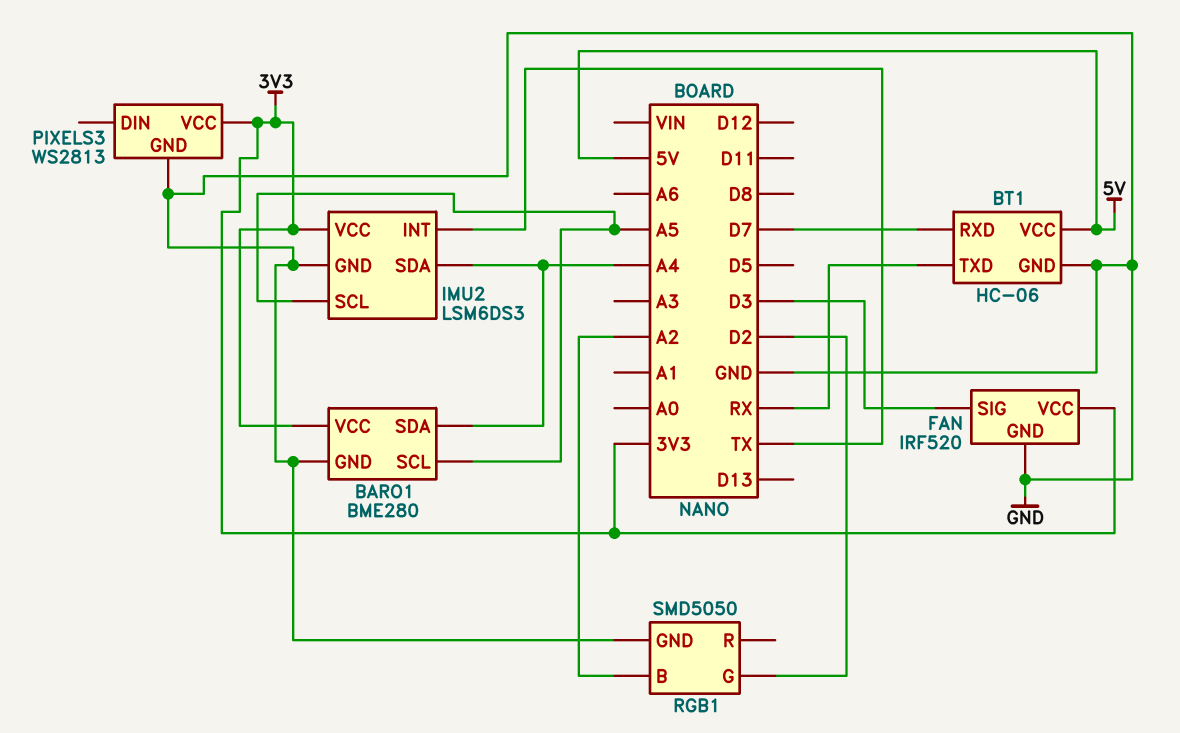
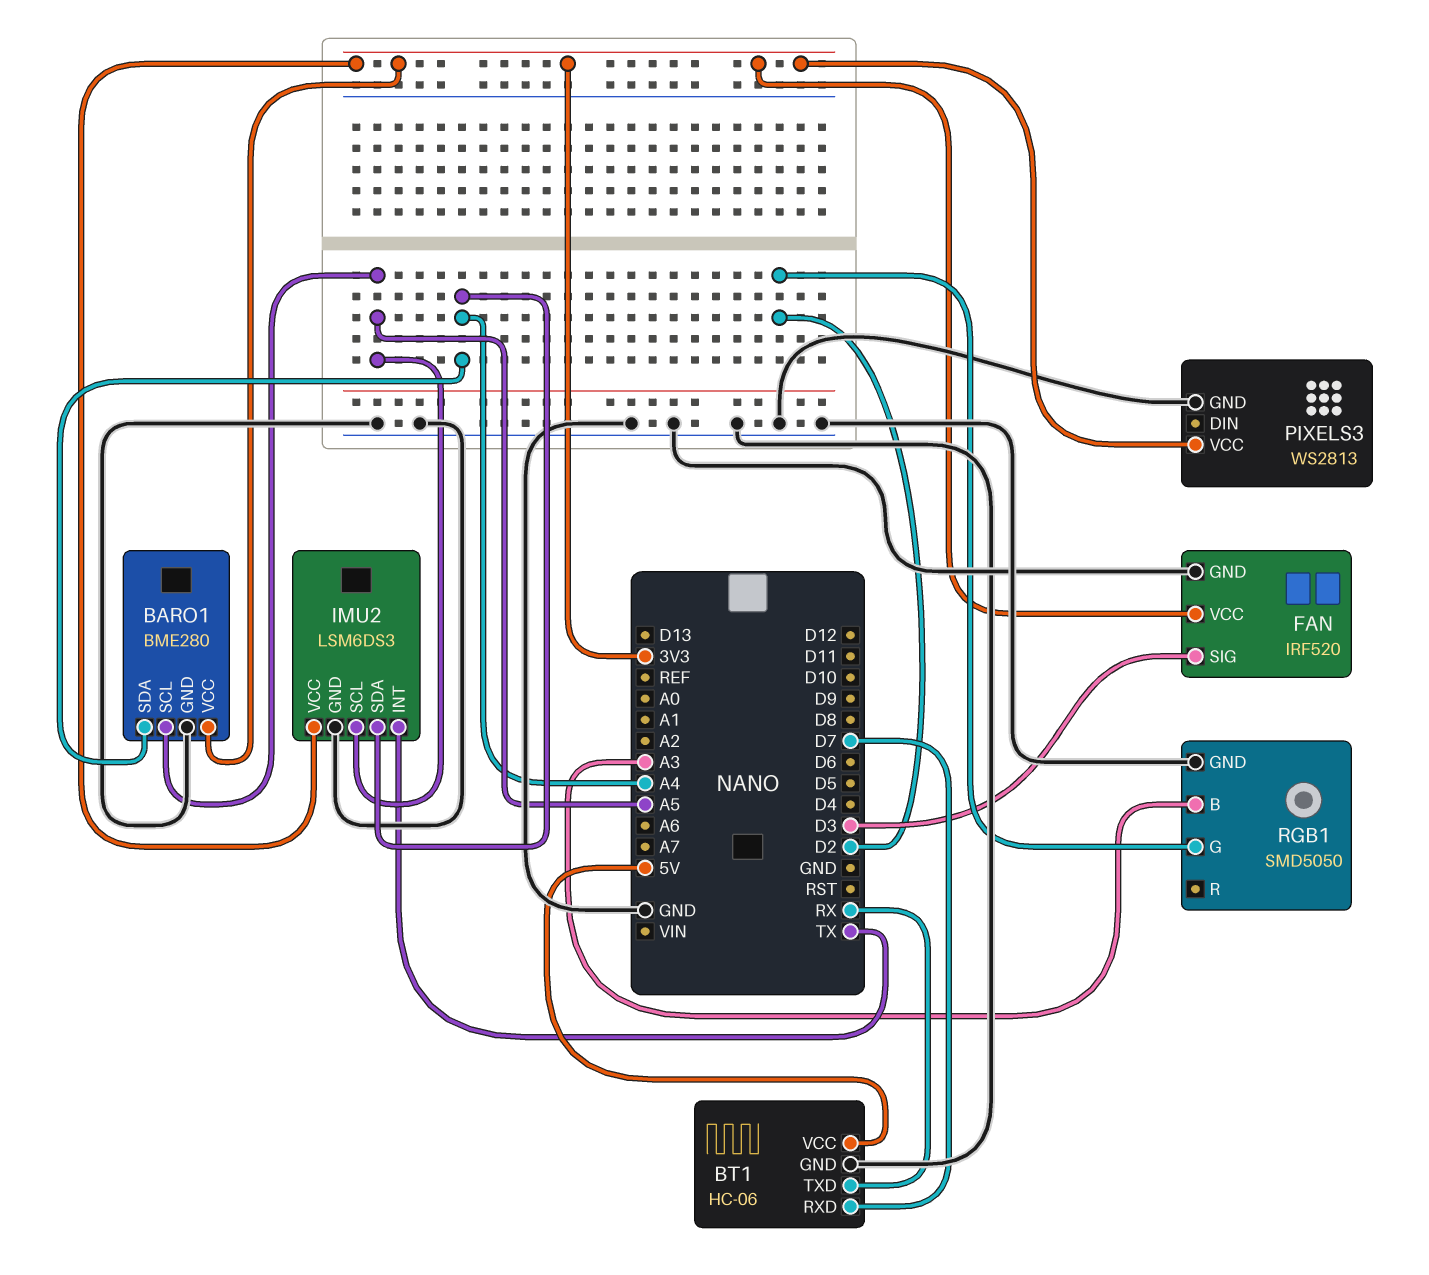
RGB1 pin B: A2 -> A3

